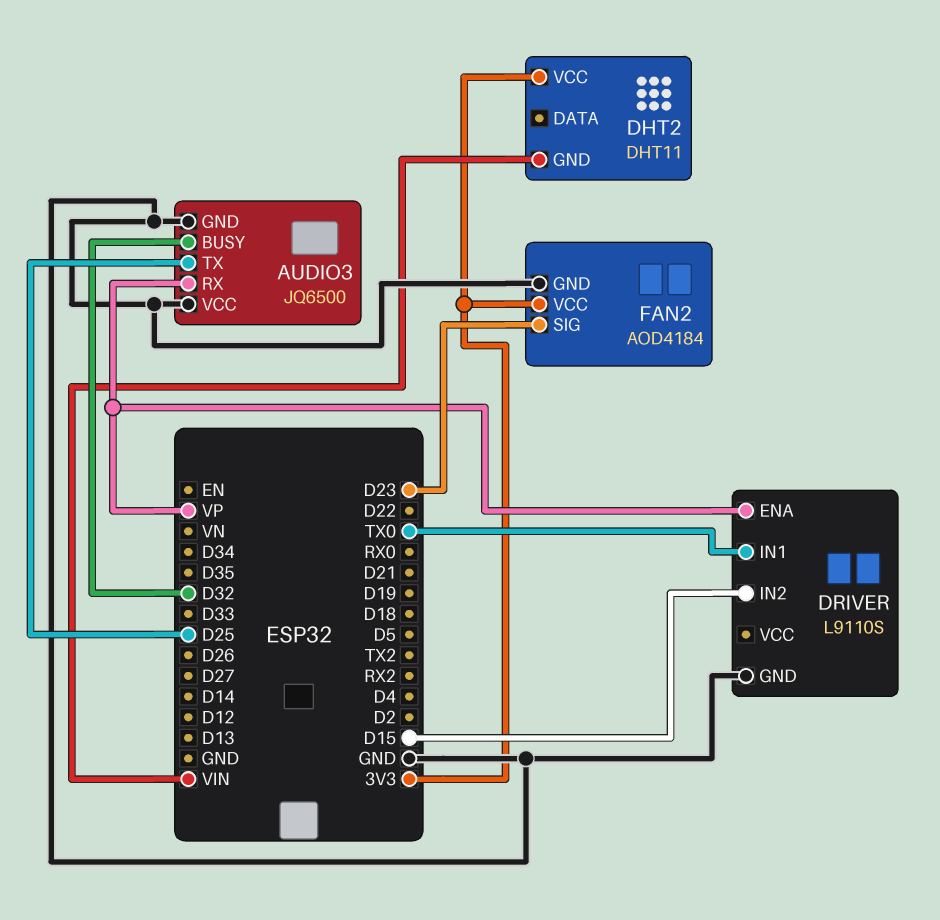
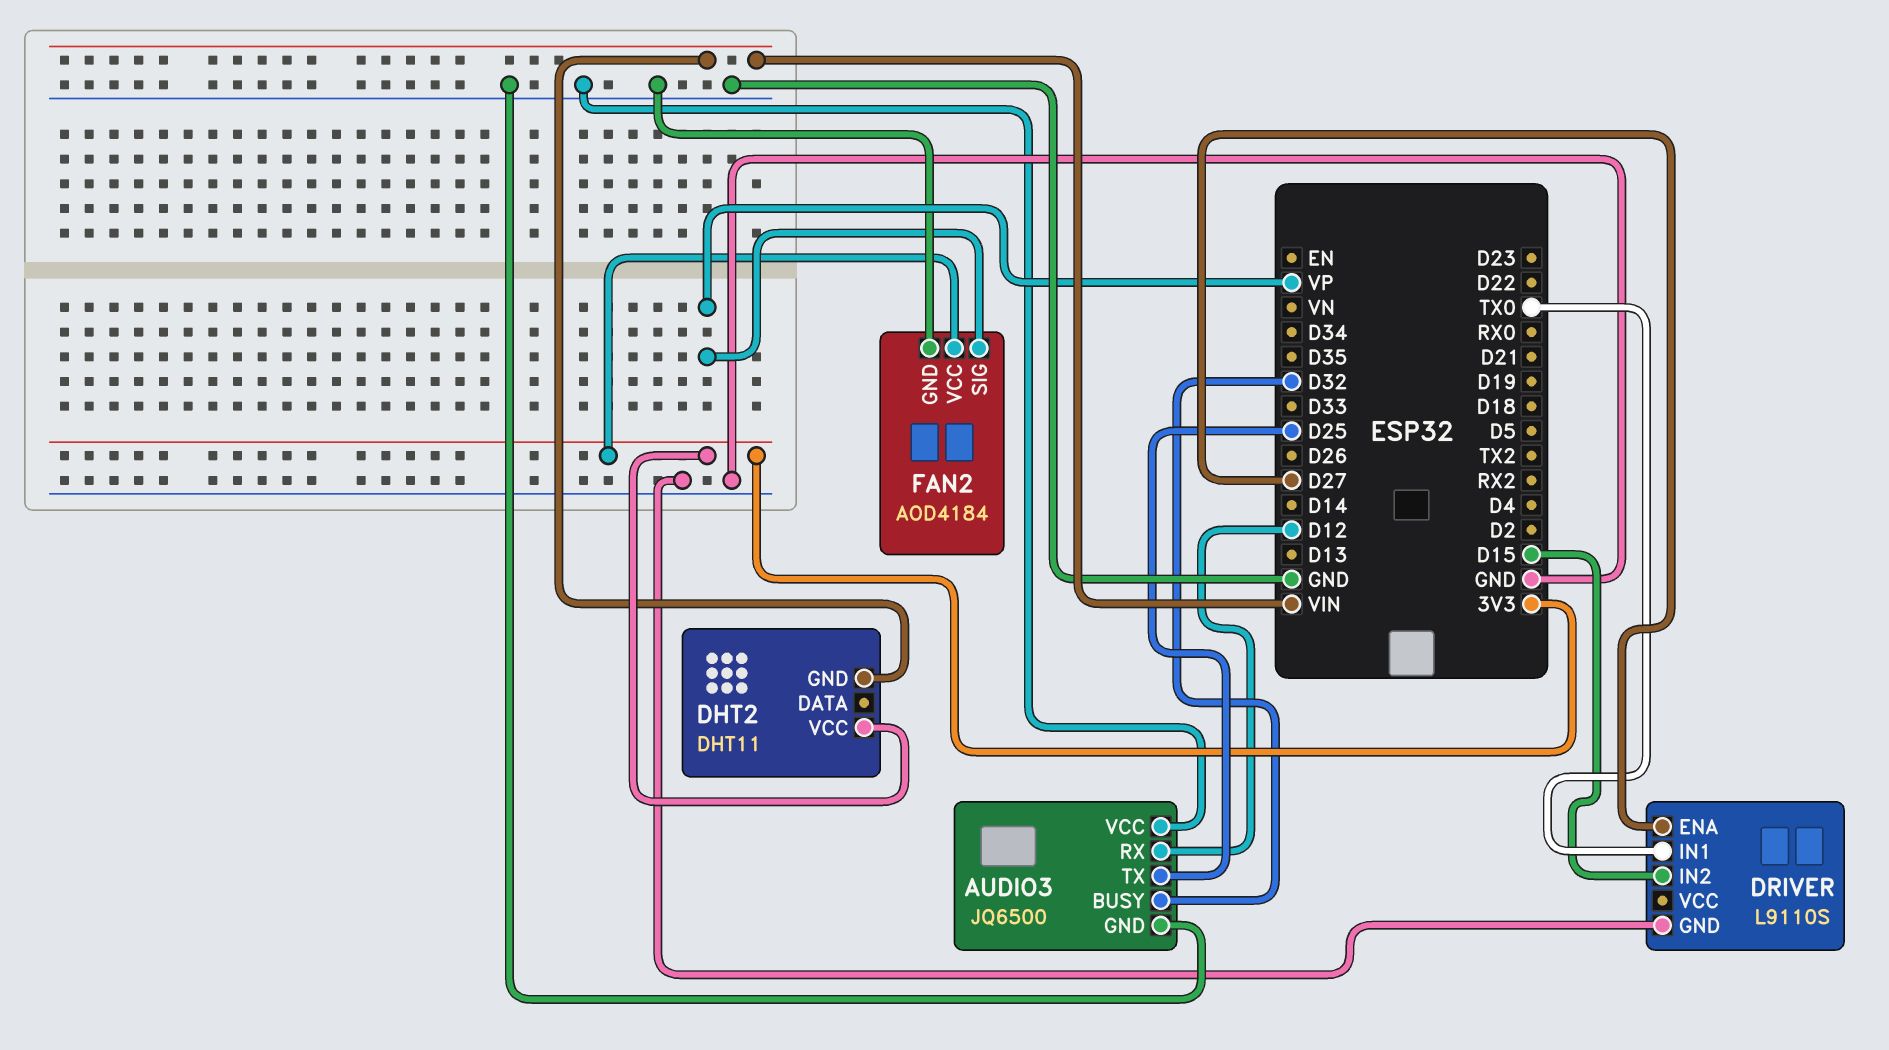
AUDIO3 pin RX: VP -> D12
DRIVER pin ENA: VP -> D27
FAN2 pin SIG: D23 -> VP

